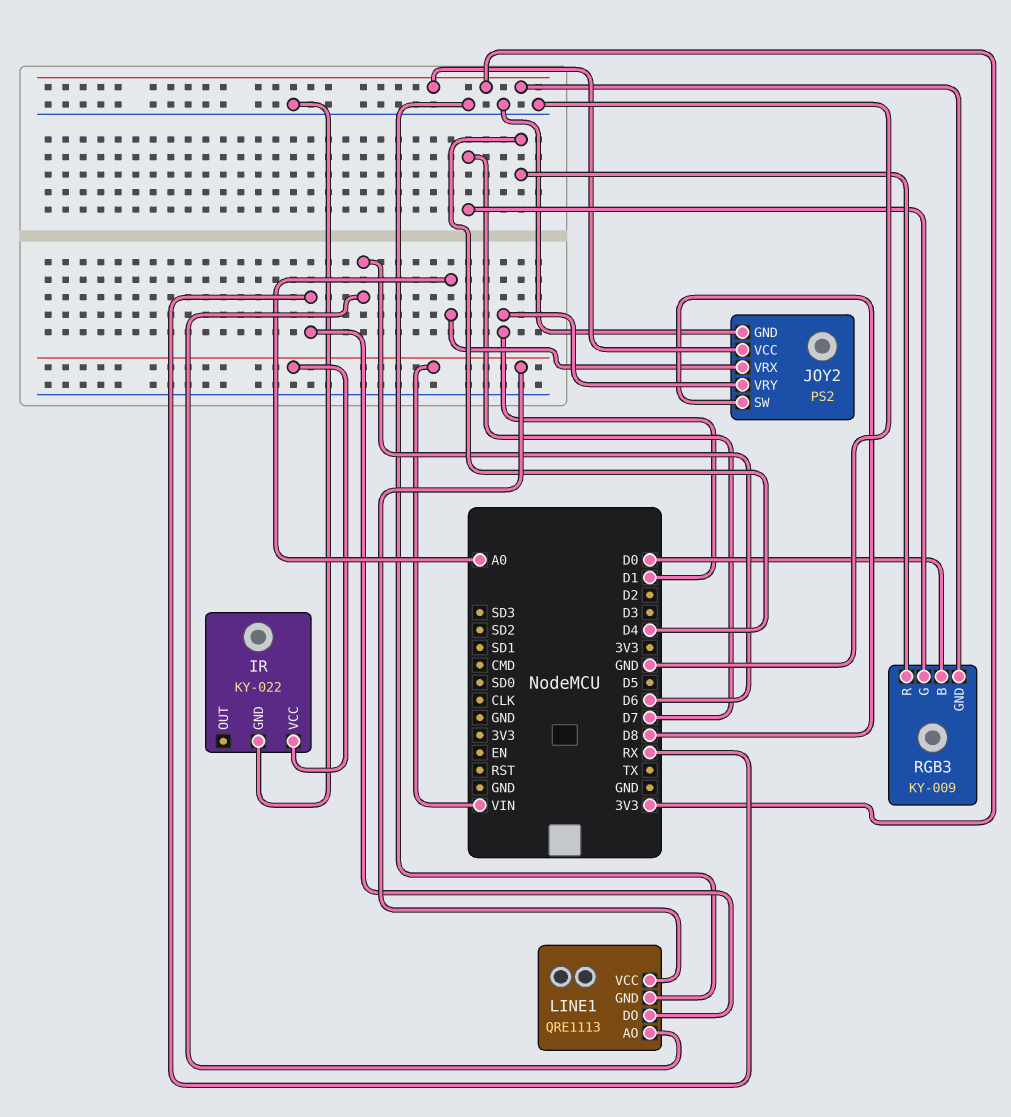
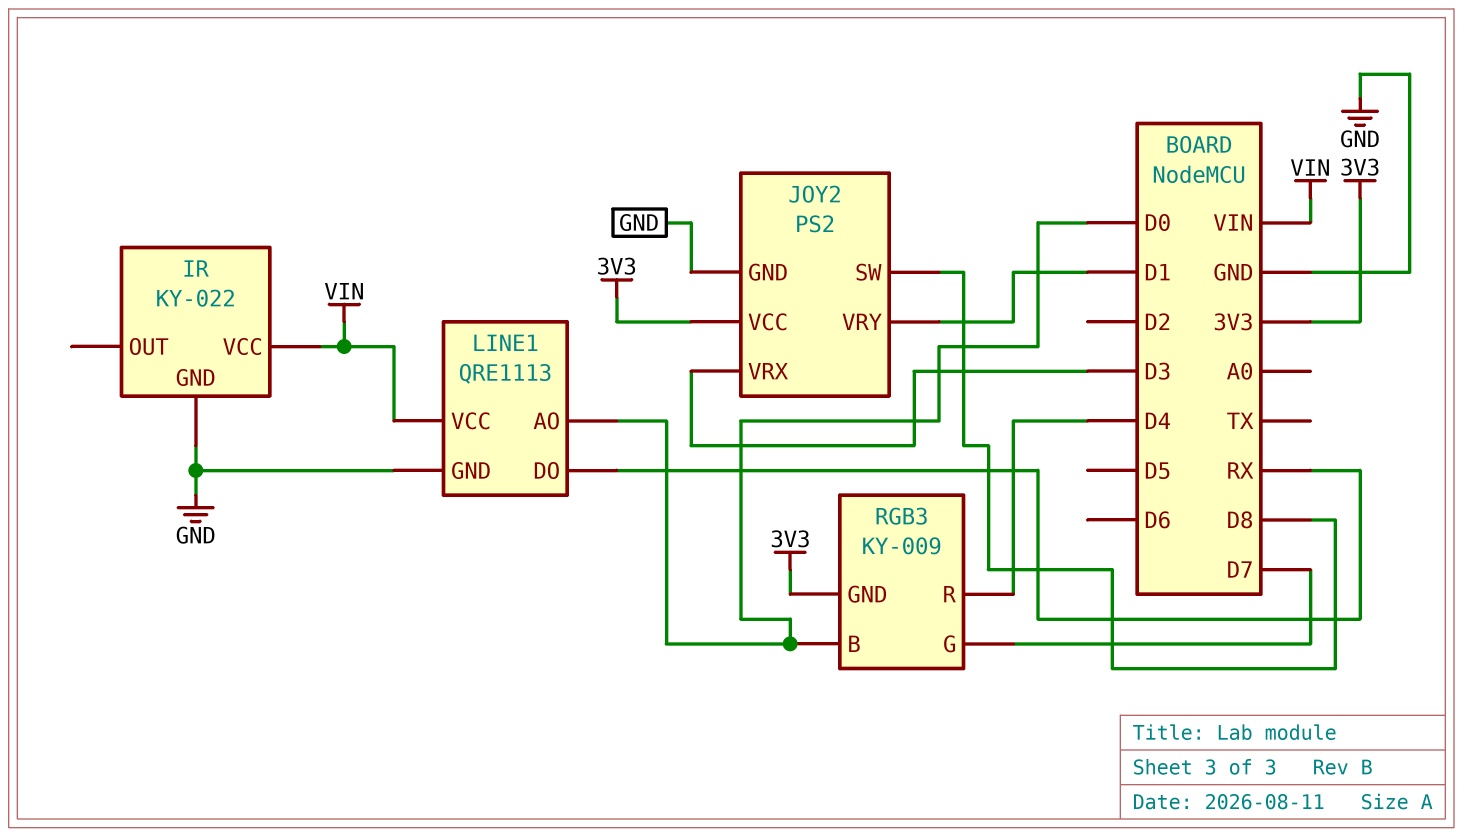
JOY2 pin VRX: A0 -> D3
LINE1 pin AO: D6 -> D0

